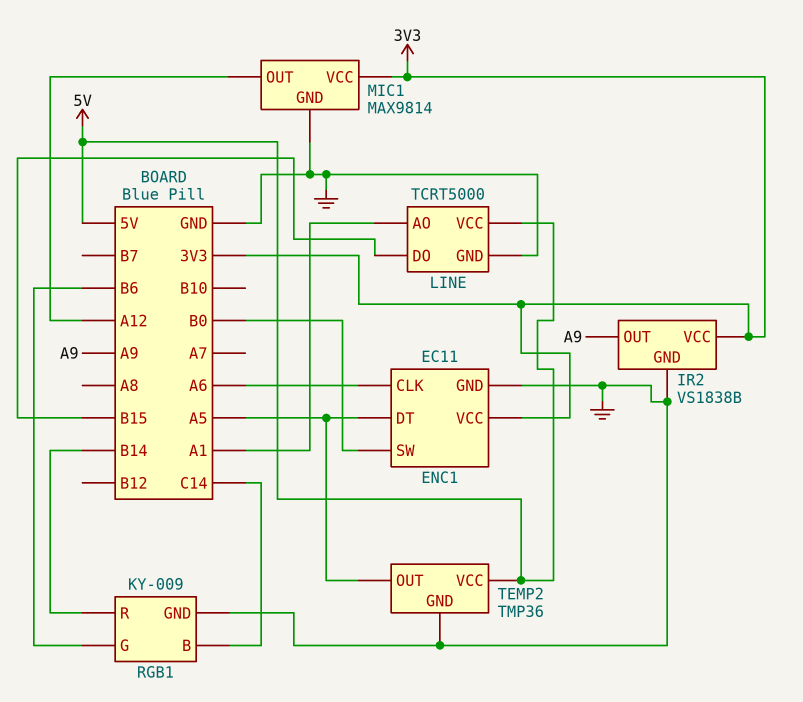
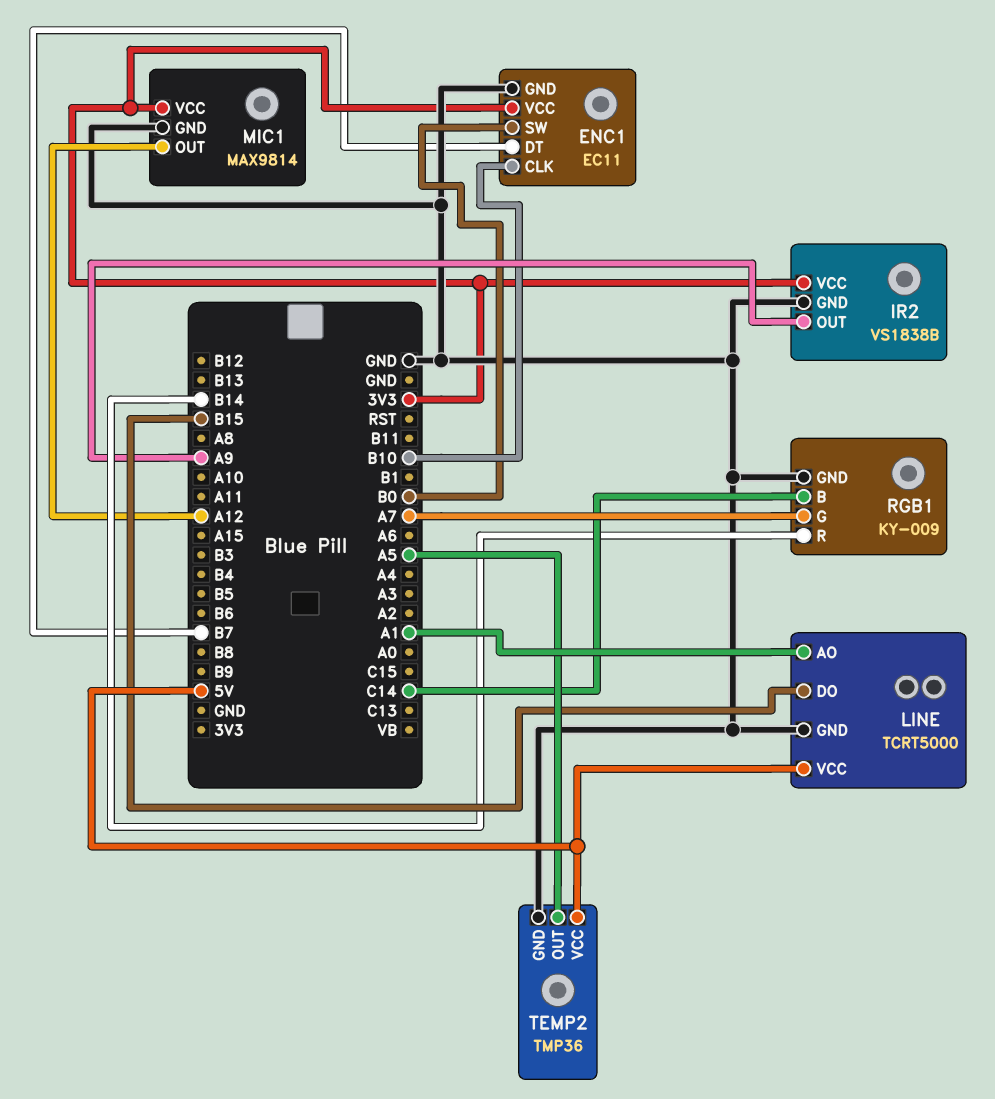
ENC1 pin CLK: A6 -> B10
ENC1 pin DT: A5 -> B7
RGB1 pin G: B6 -> A7

